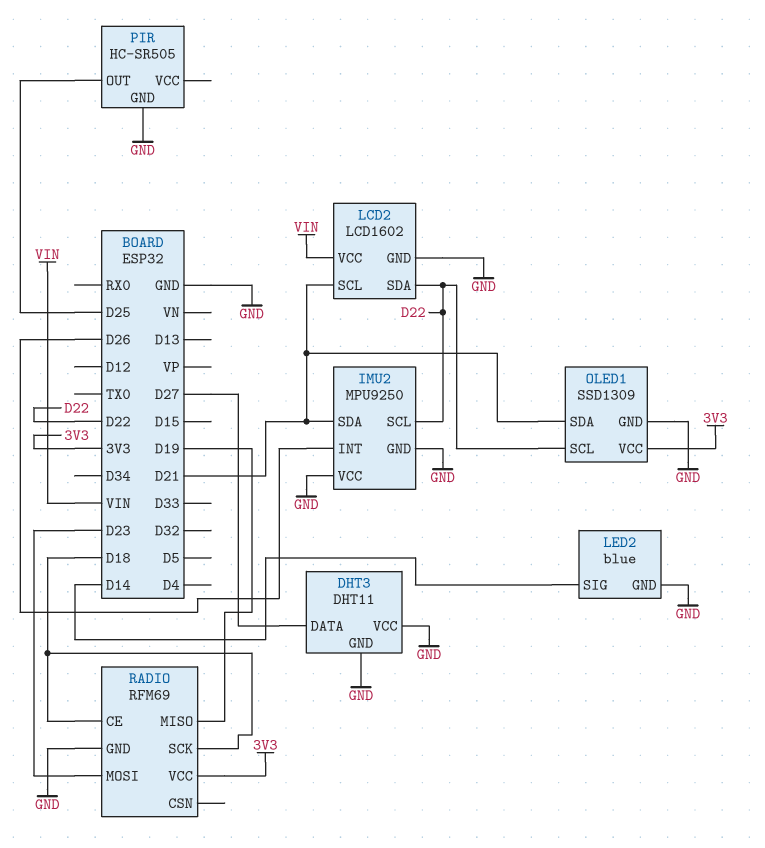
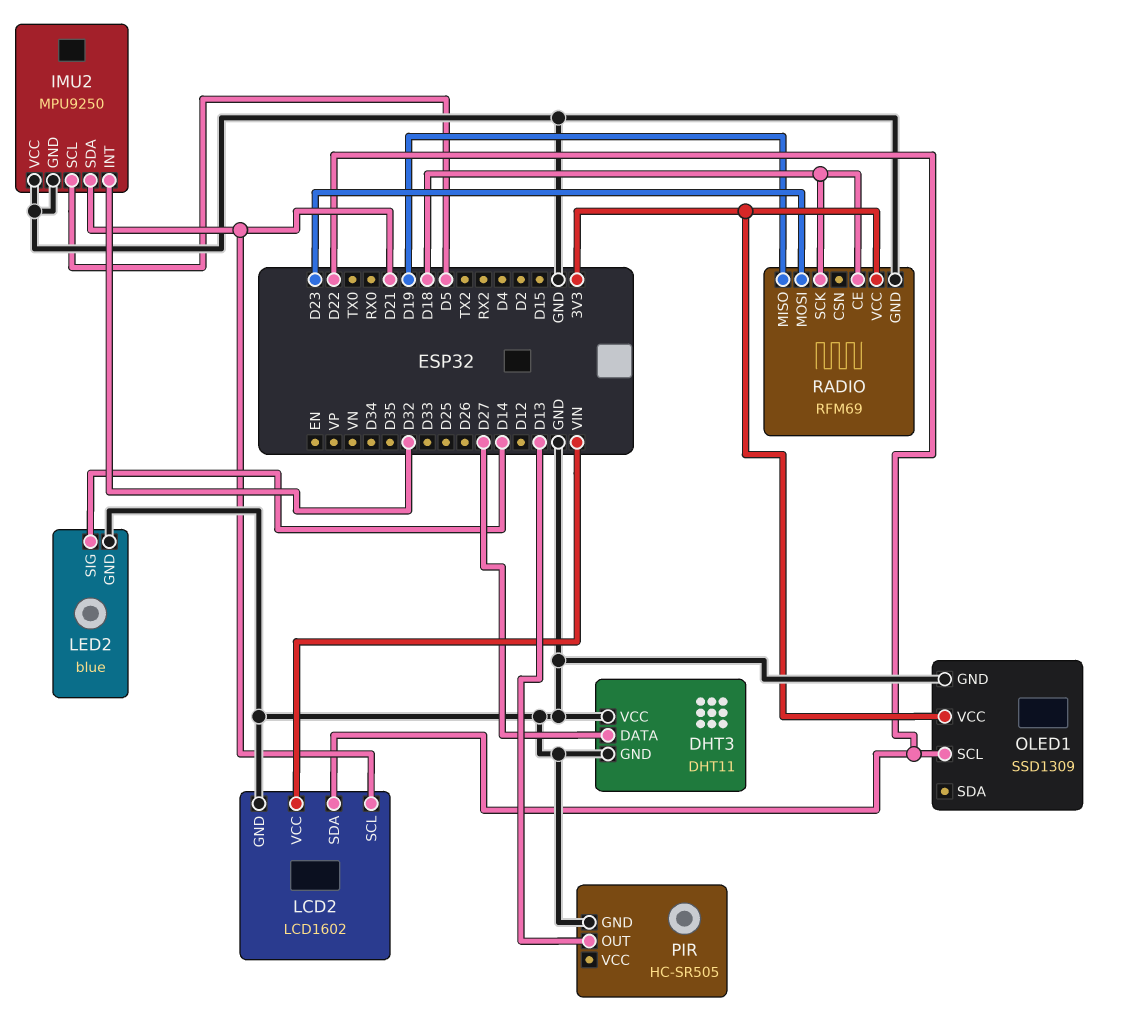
IMU2 pin INT: D26 -> D32
IMU2 pin SCL: D22 -> D5
OLED1 pin SDA: D21 -> none
PIR pin OUT: D25 -> D13

